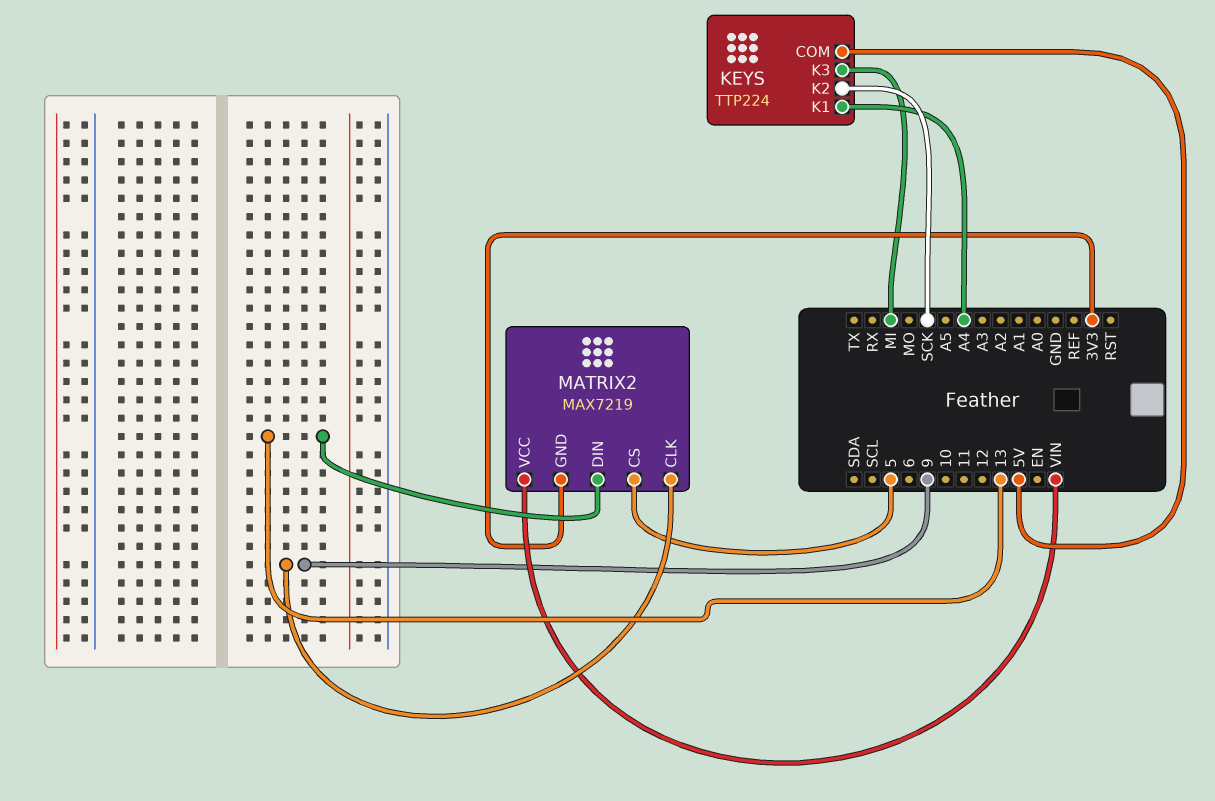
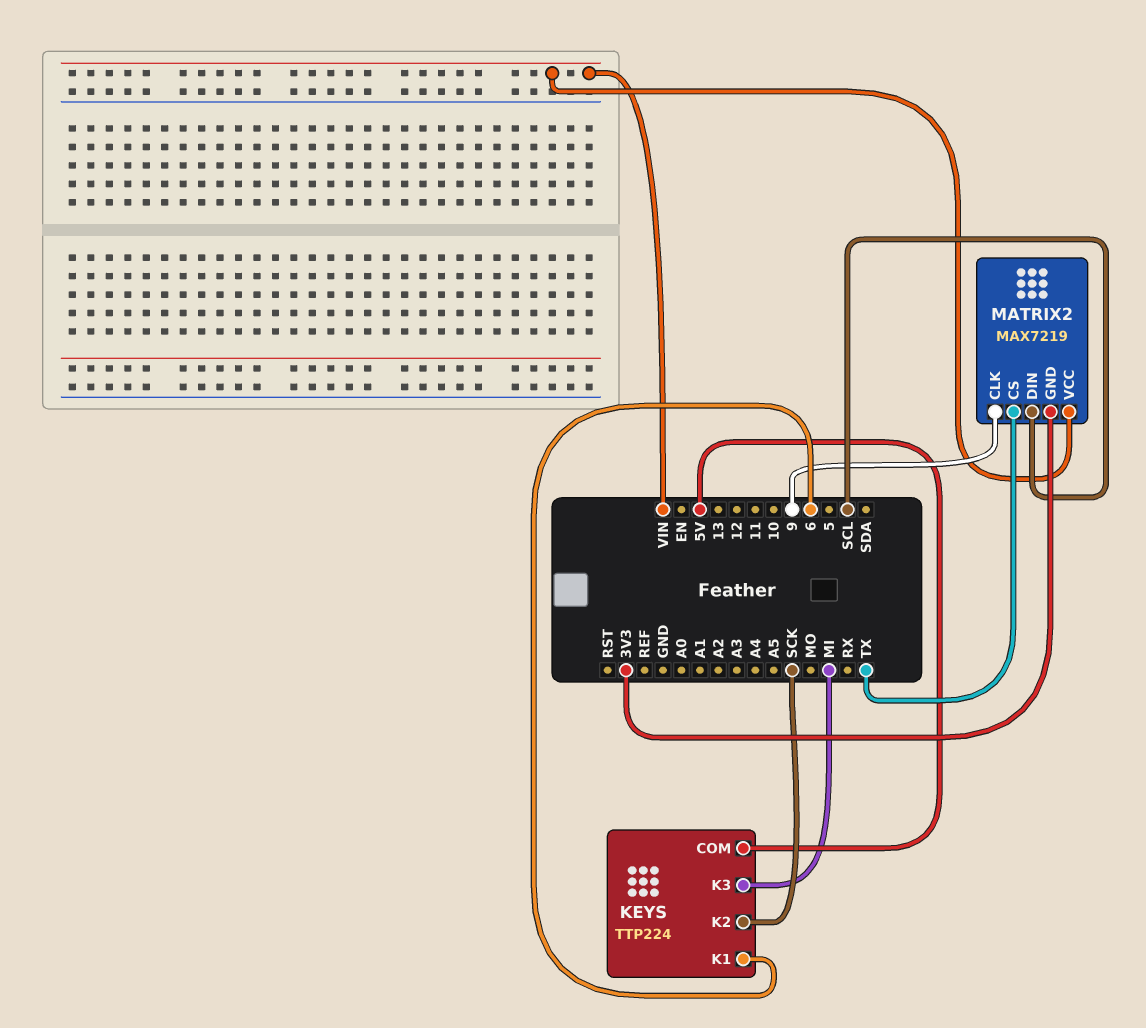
KEYS pin K1: A4 -> 6
MATRIX2 pin CS: 5 -> TX
MATRIX2 pin DIN: 13 -> SCL

